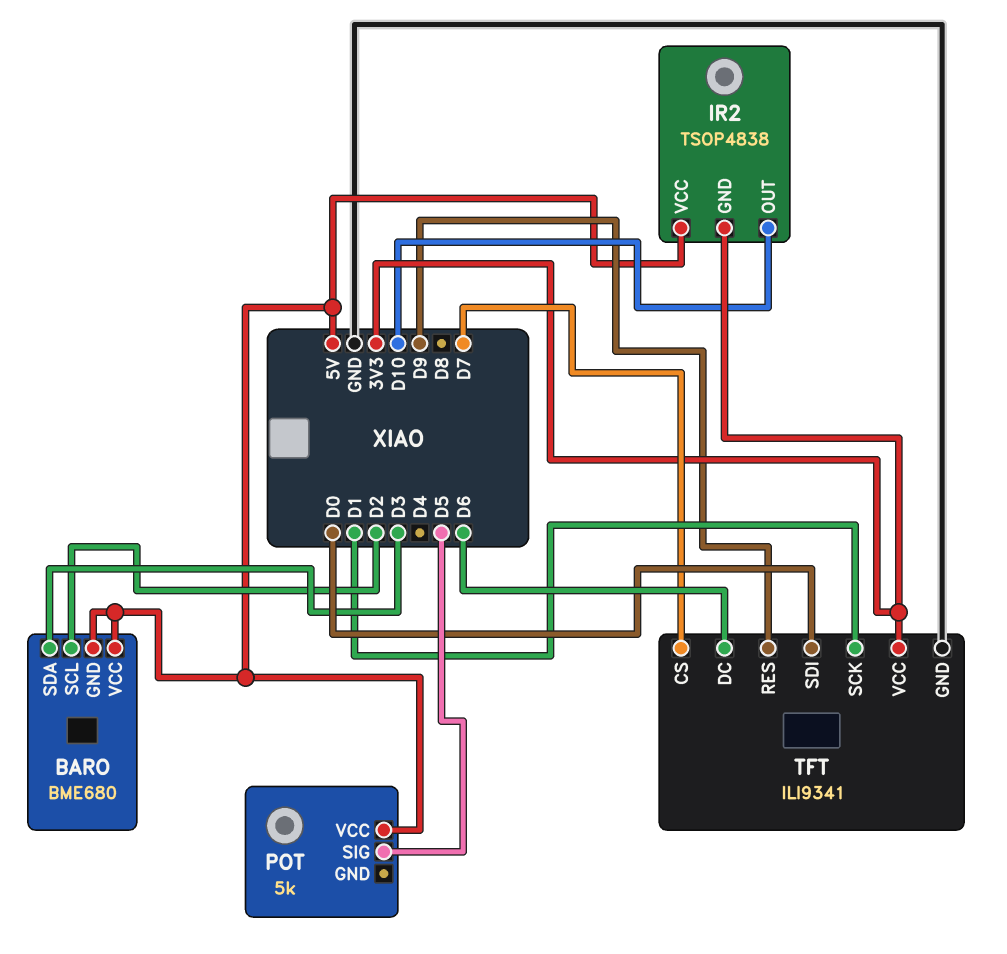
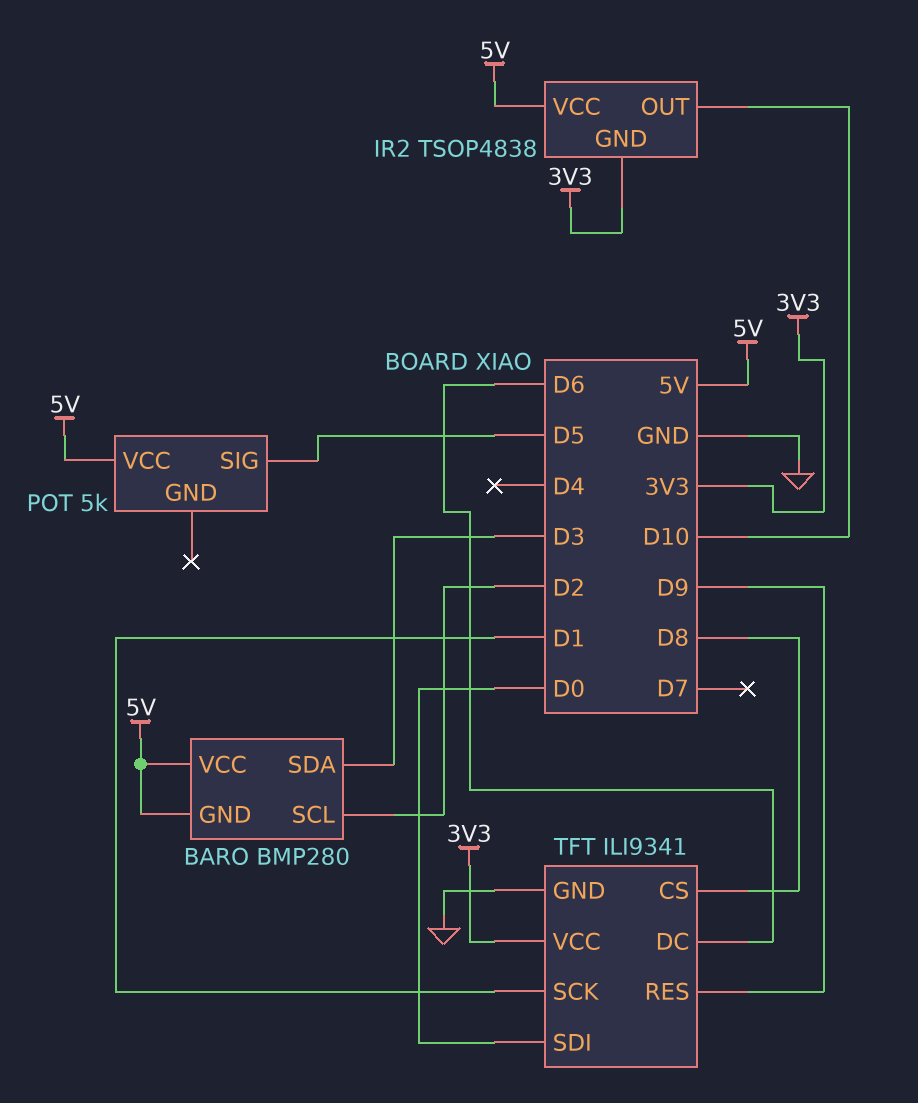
BARO: BME680 -> BMP280
TFT pin CS: D7 -> D8

